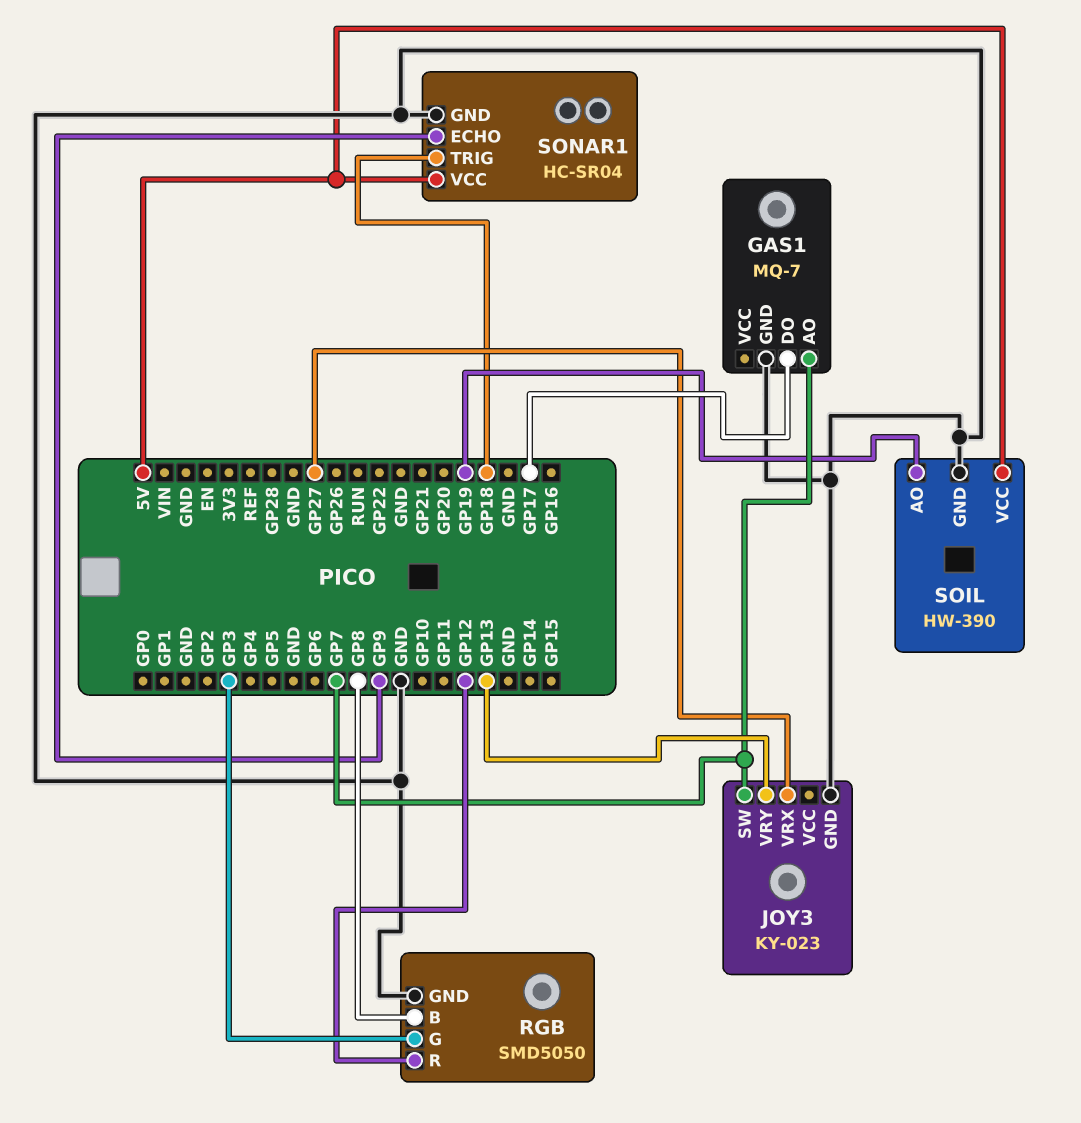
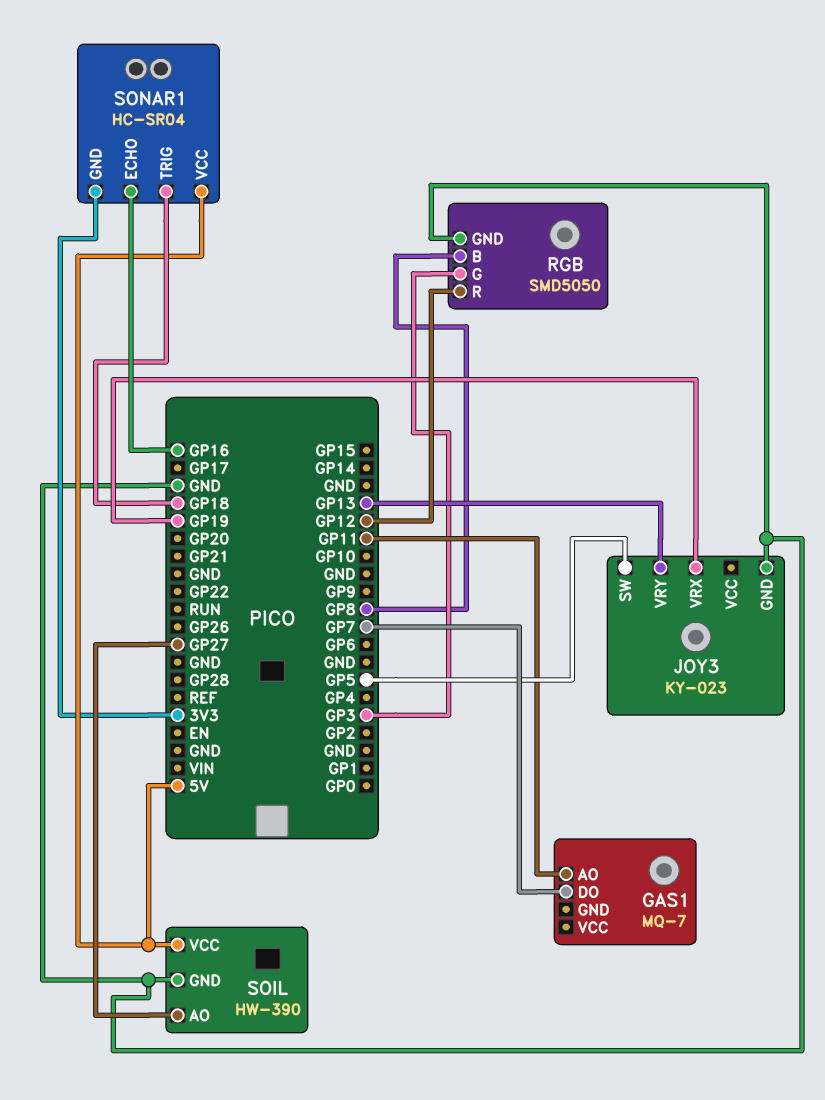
GAS1 pin AO: GP7 -> GP11
GAS1 pin DO: GP17 -> GP7
GAS1 pin GND: GND -> none
JOY3 pin SW: GP7 -> GP5
JOY3 pin VRX: GP27 -> GP19
SOIL pin AO: GP19 -> GP27
SONAR1 pin ECHO: GP9 -> GP16
SONAR1 pin GND: GND -> 3V3

